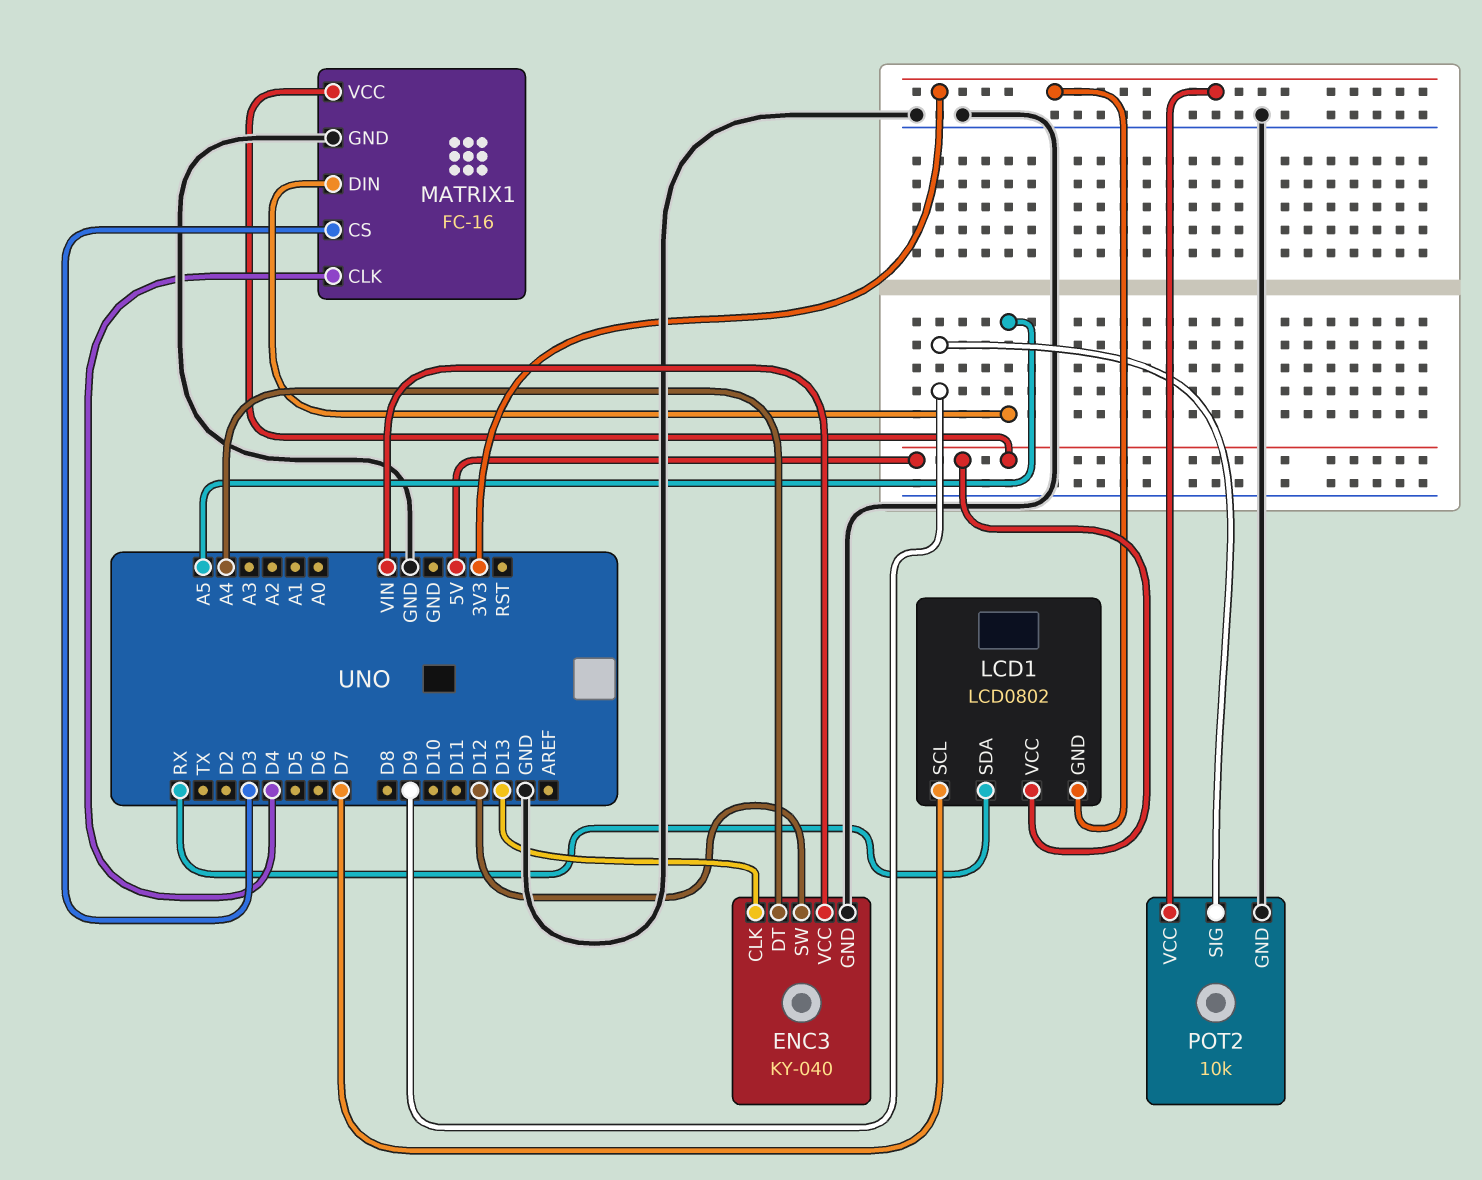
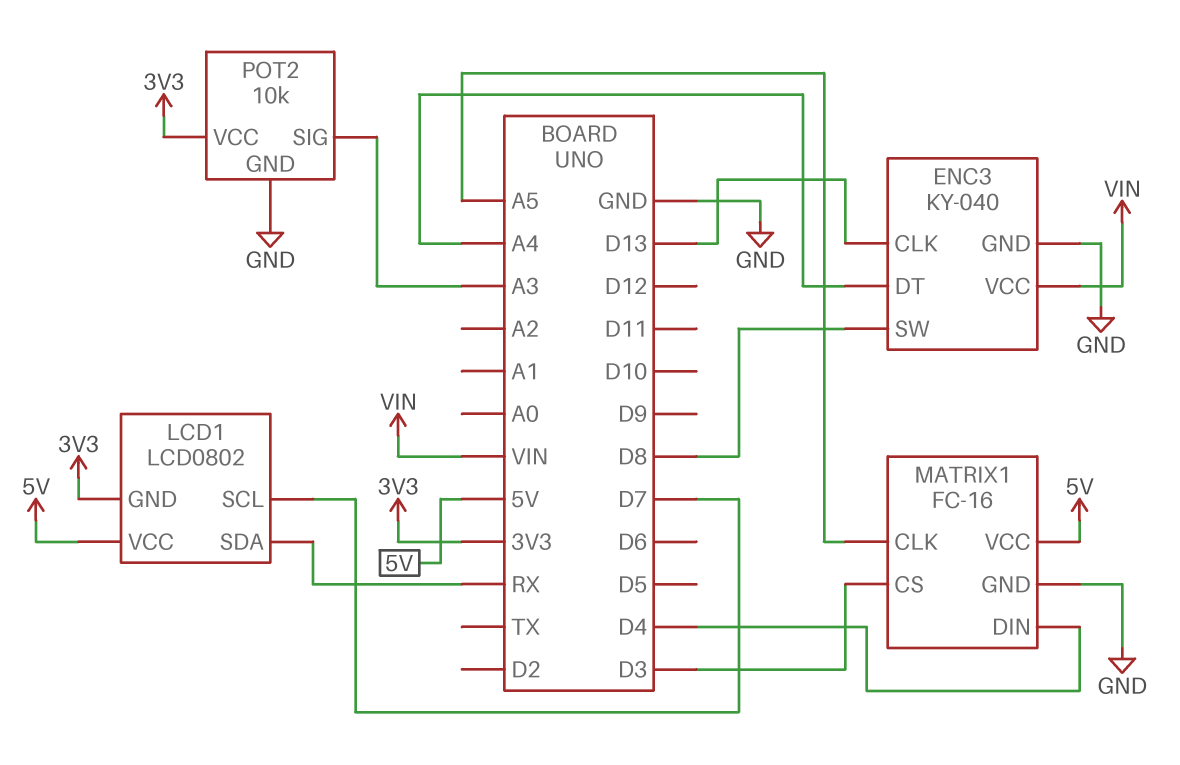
ENC3 pin SW: D12 -> D8
MATRIX1 pin CLK: D4 -> A5
MATRIX1 pin DIN: A5 -> D4
POT2 pin SIG: D9 -> A3

